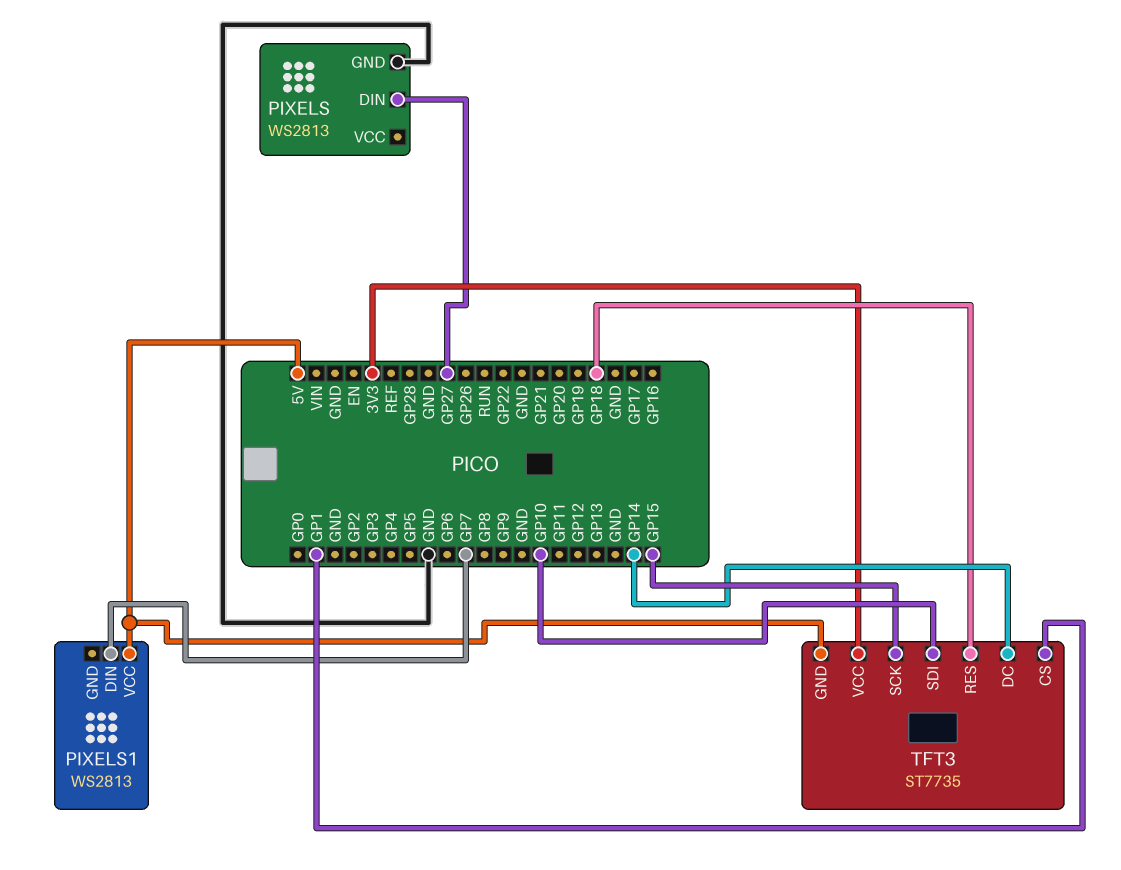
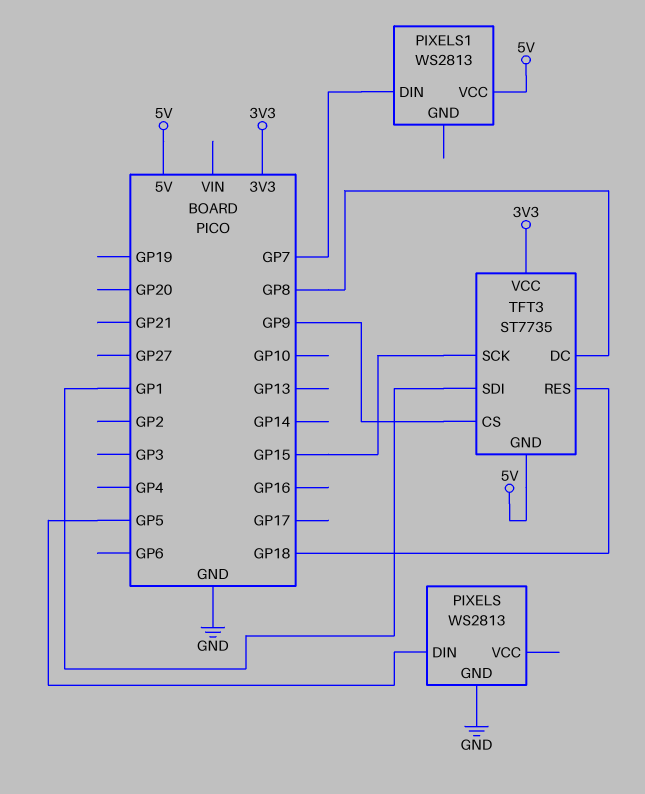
PIXELS pin DIN: GP27 -> GP5
TFT3 pin CS: GP1 -> GP9
TFT3 pin DC: GP14 -> GP8
TFT3 pin SDI: GP10 -> GP1

